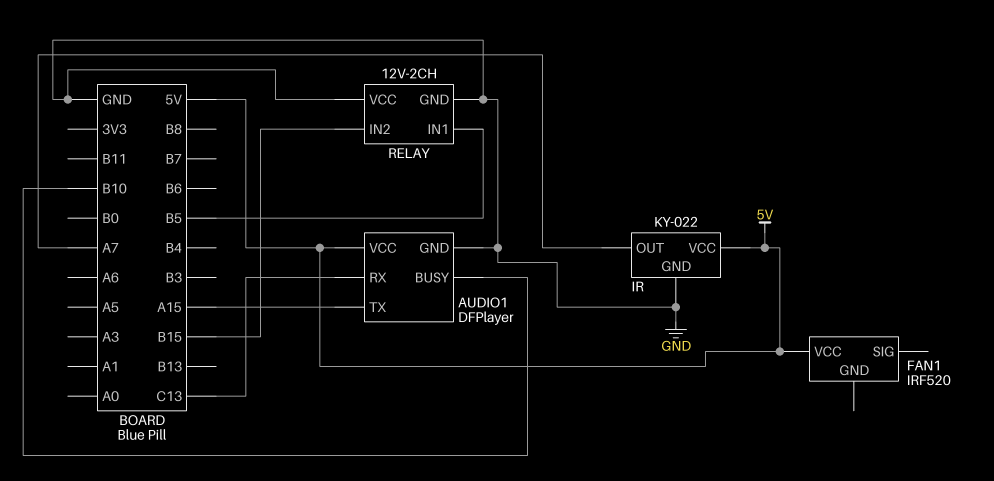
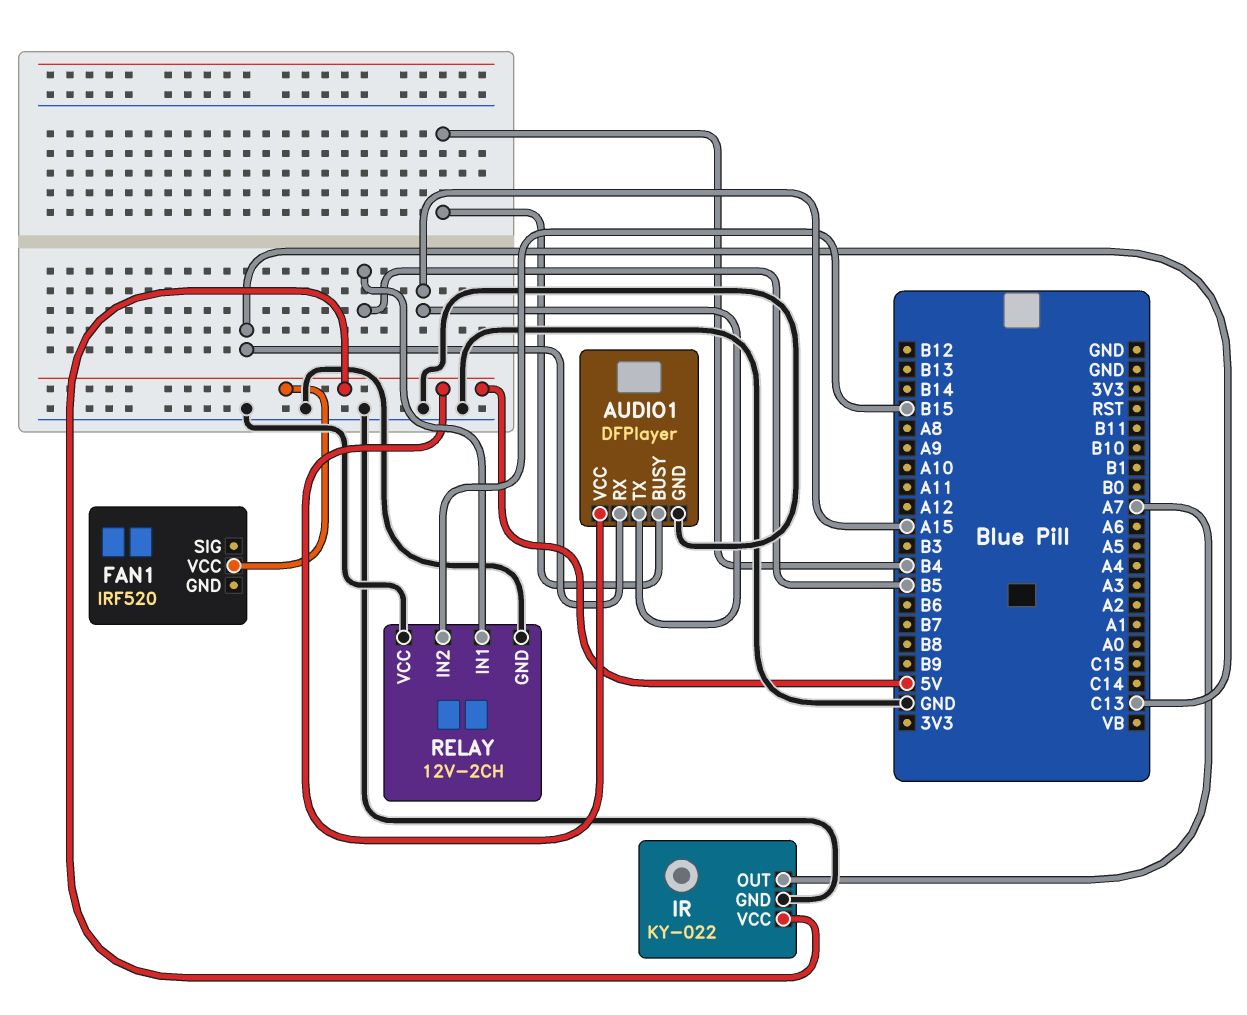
AUDIO1 pin BUSY: B10 -> B4

